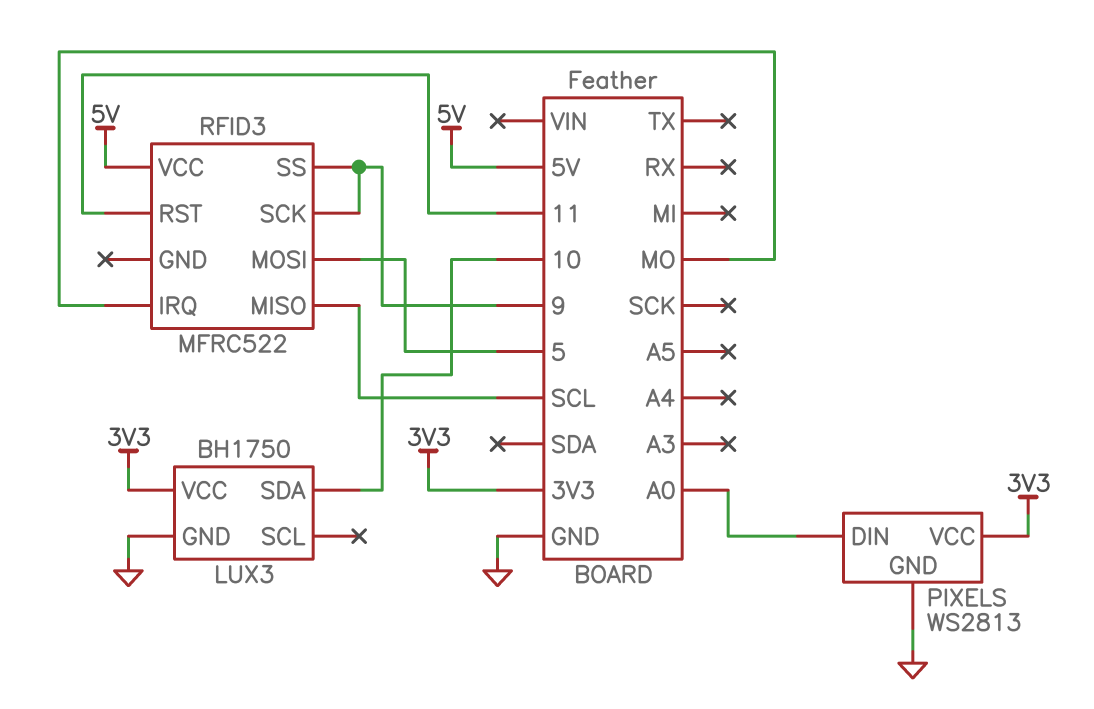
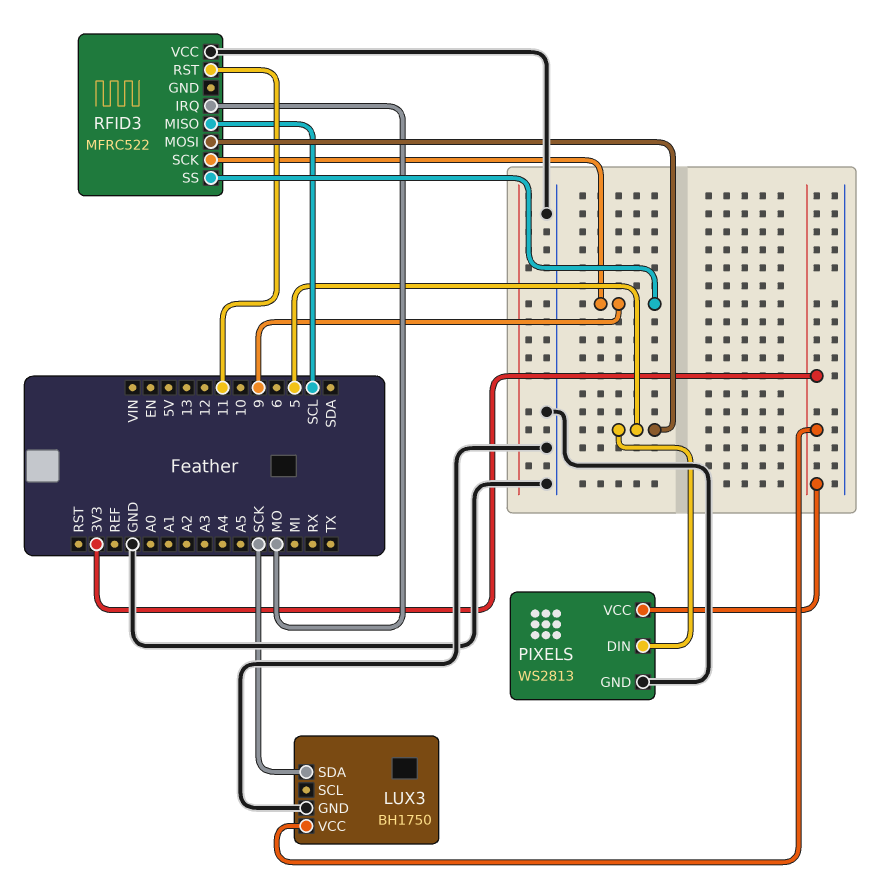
LUX3 pin SDA: 10 -> SCK
PIXELS pin DIN: A0 -> 5
RFID3 pin VCC: 5V -> GND

